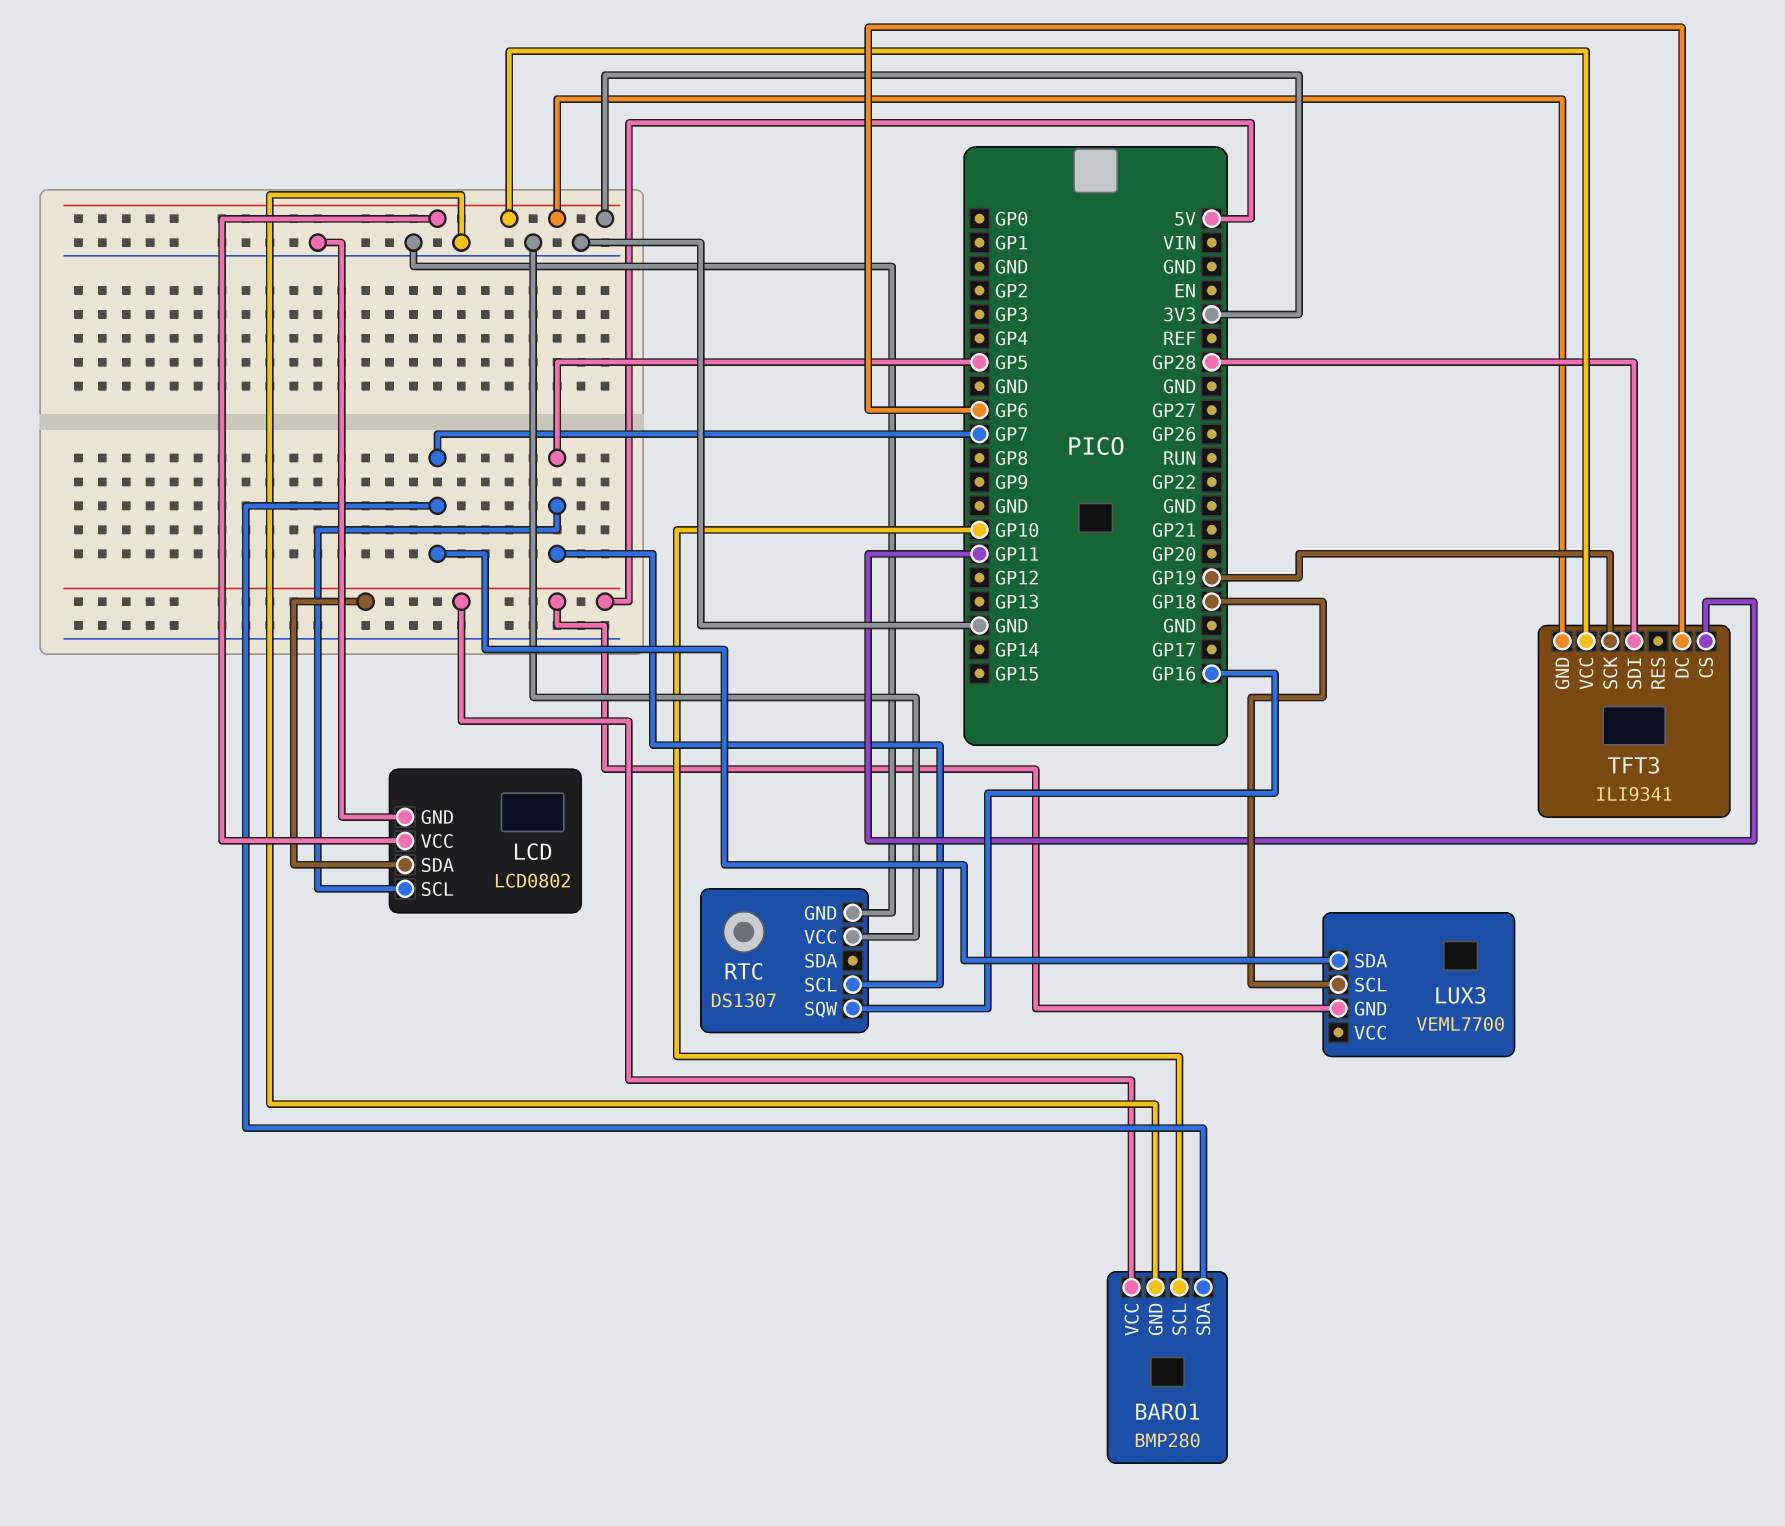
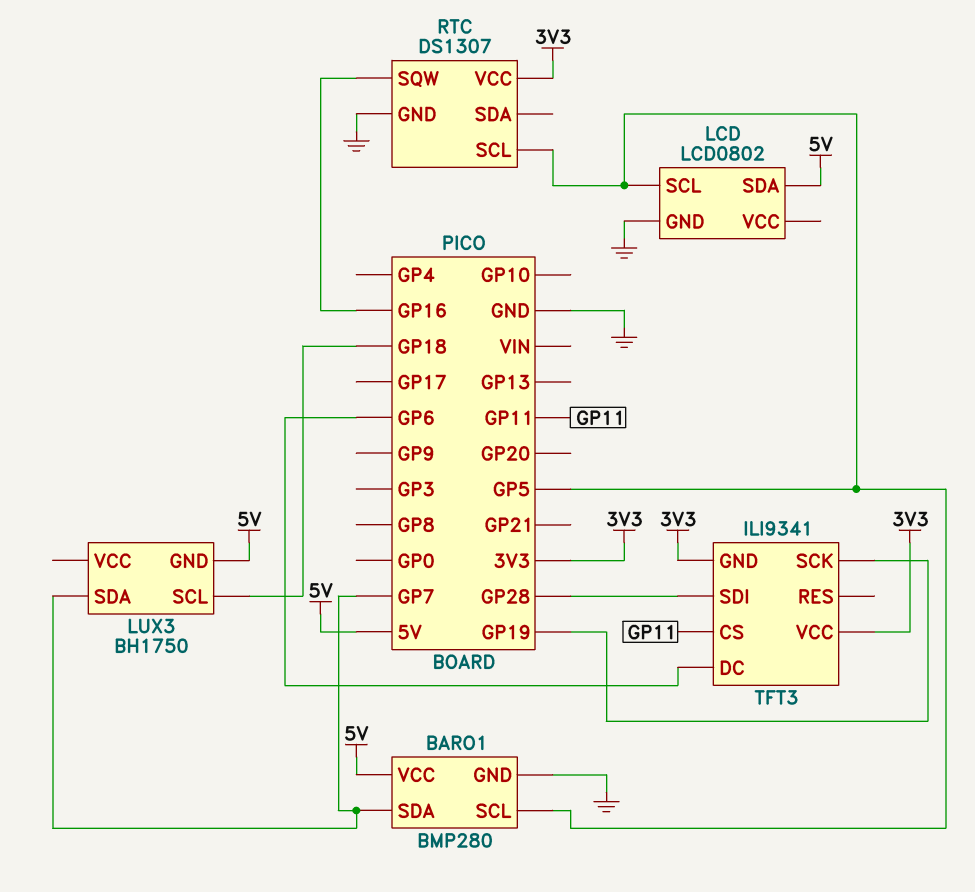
BARO1 pin SCL: GP10 -> GP5
LCD pin VCC: 3V3 -> none
LUX3: VEML7700 -> BH1750
RTC pin VCC: GND -> 3V3

